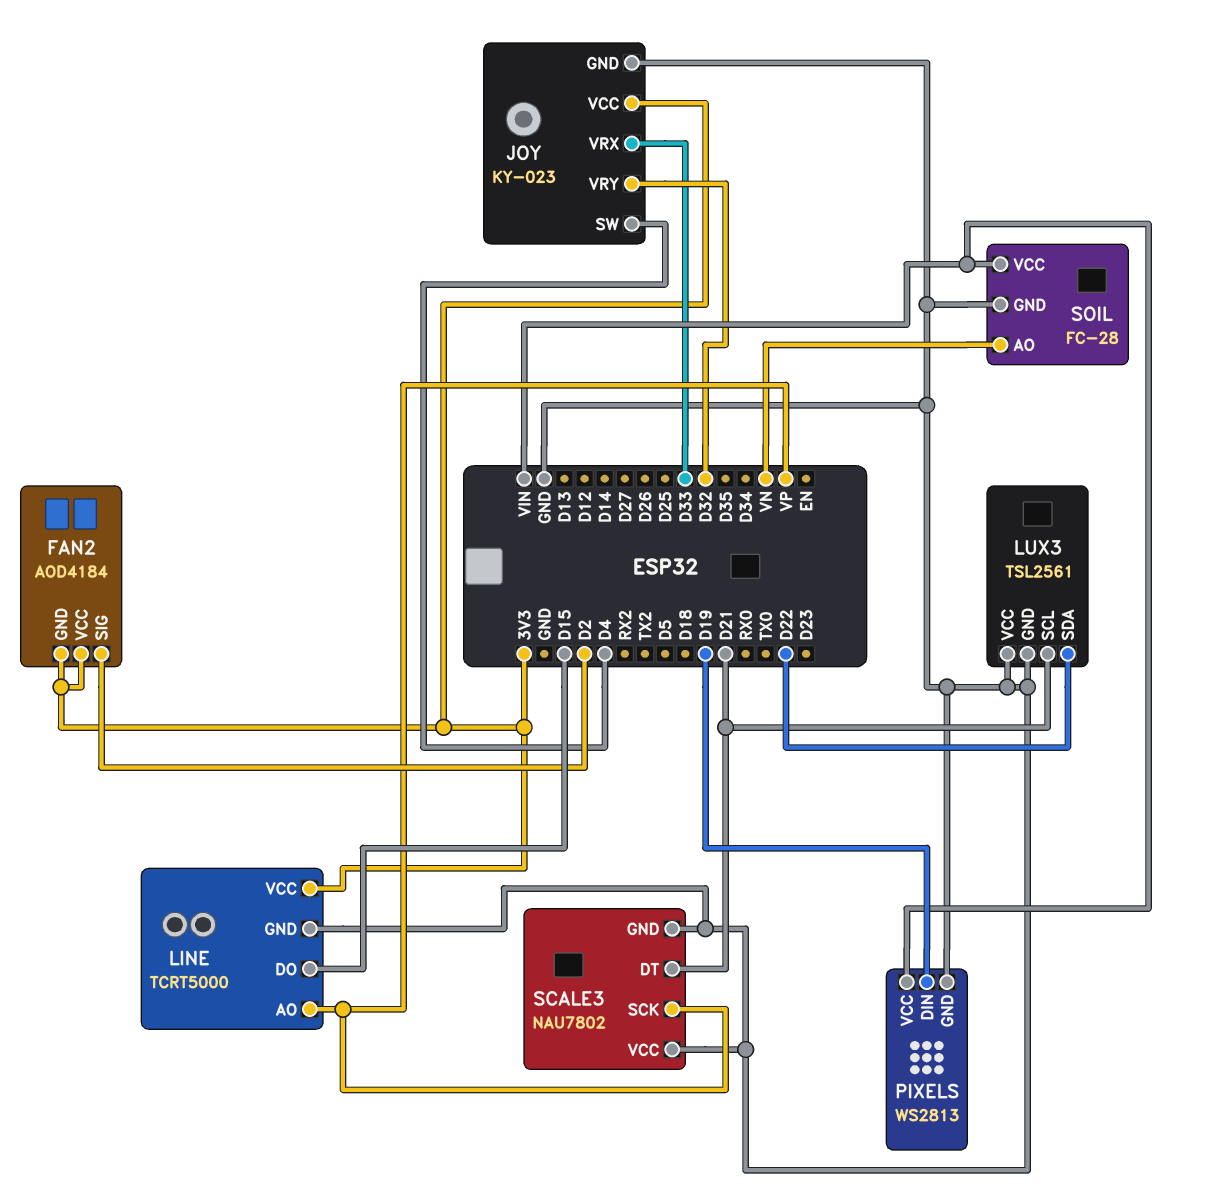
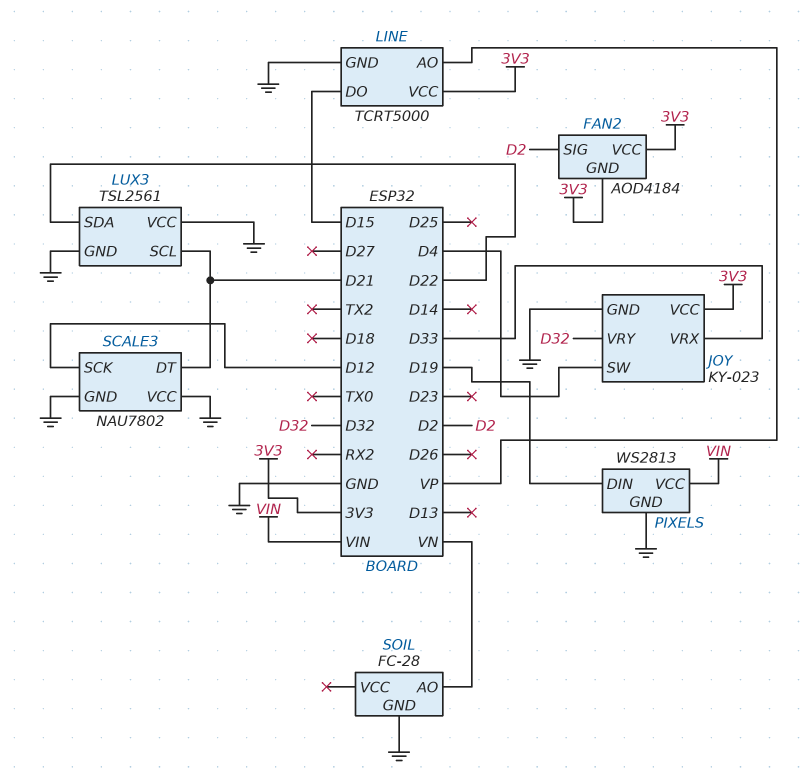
SCALE3 pin SCK: VP -> D12
SOIL pin VCC: VIN -> none

